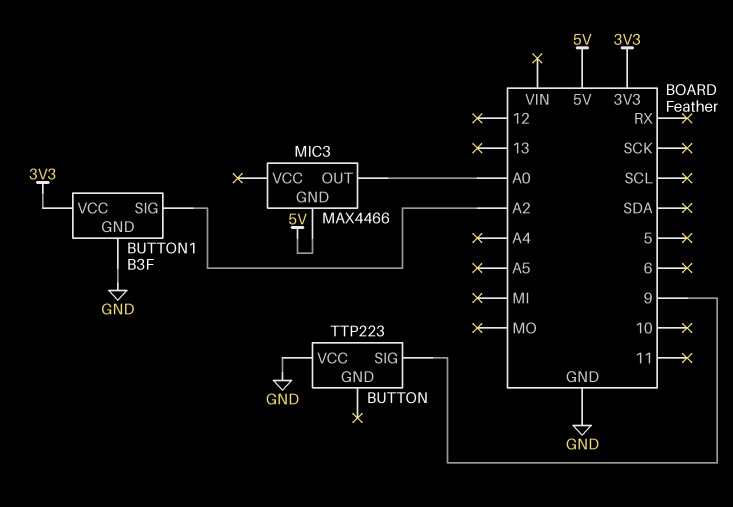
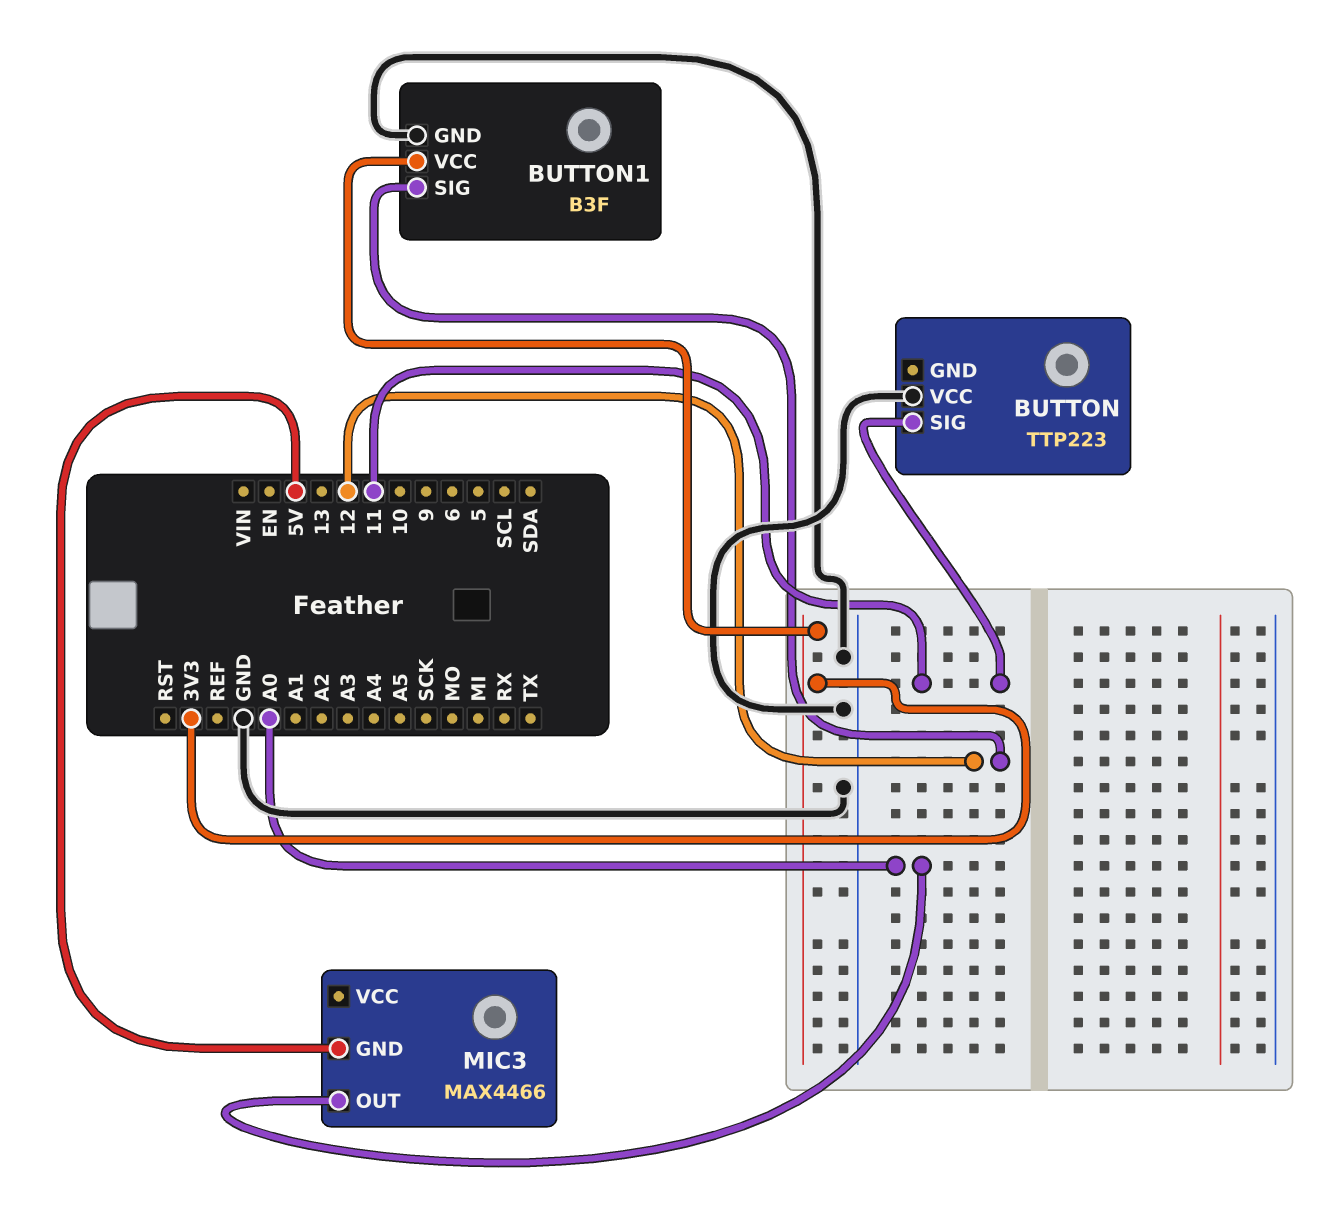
BUTTON pin SIG: 9 -> 11
BUTTON1 pin SIG: A2 -> 12

